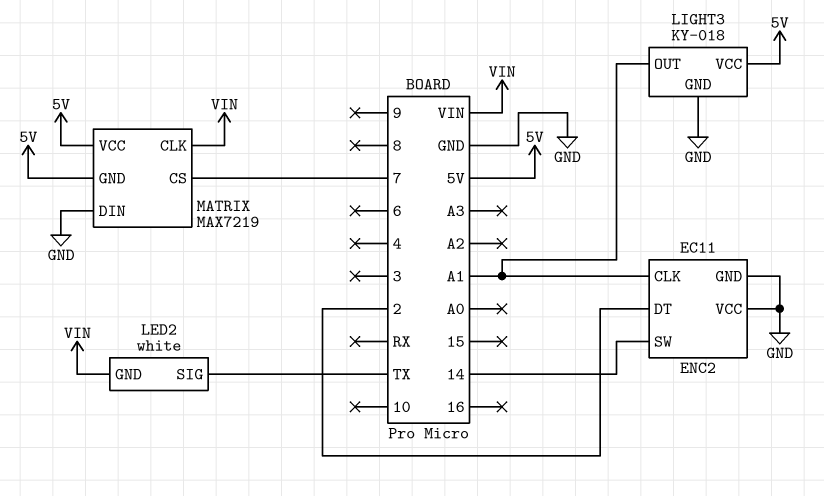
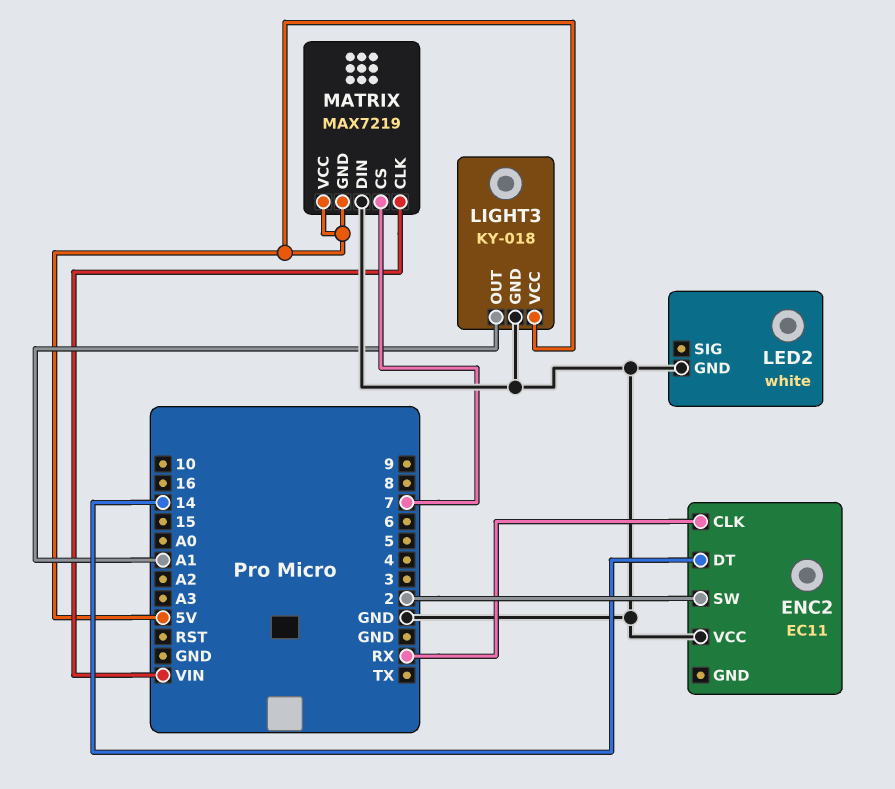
ENC2 pin CLK: A1 -> RX
ENC2 pin DT: 2 -> 14
ENC2 pin GND: GND -> none
ENC2 pin SW: 14 -> 2
LED2 pin GND: VIN -> GND
LED2 pin SIG: TX -> none

